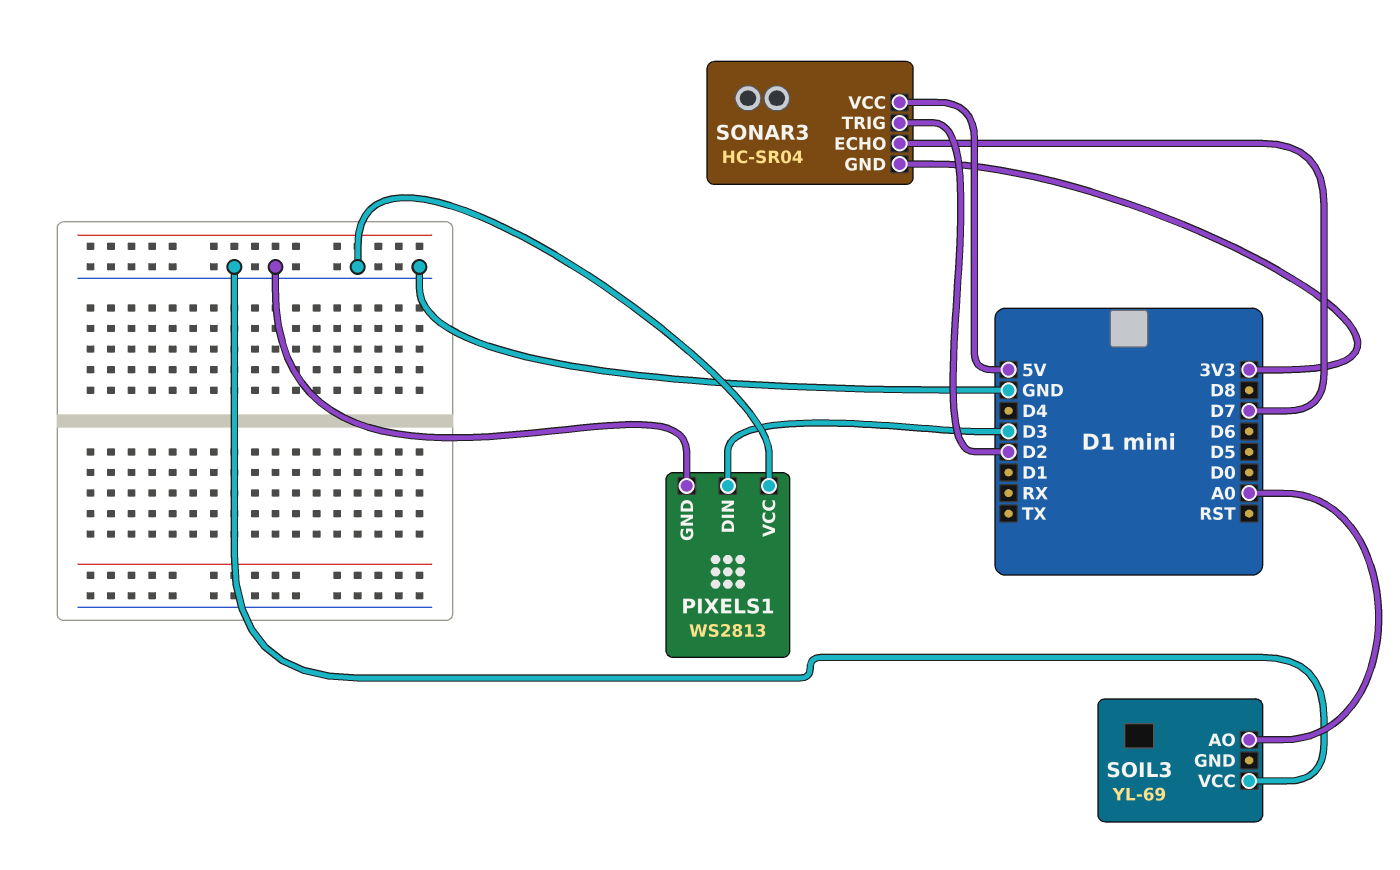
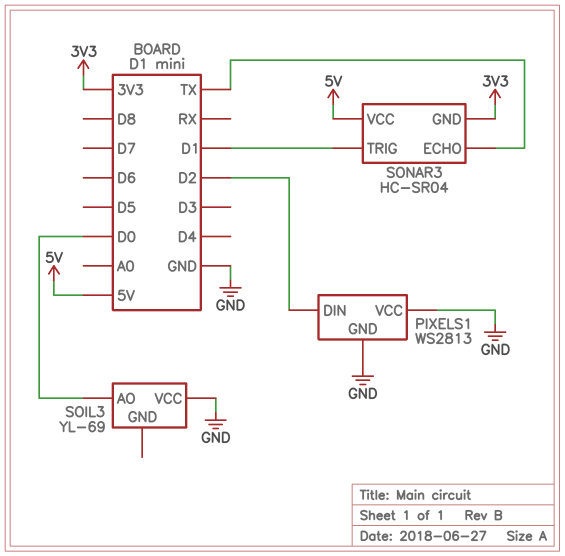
PIXELS1 pin DIN: D3 -> D2
SOIL3 pin AO: A0 -> D0
SONAR3 pin ECHO: D7 -> TX
SONAR3 pin TRIG: D2 -> D1

